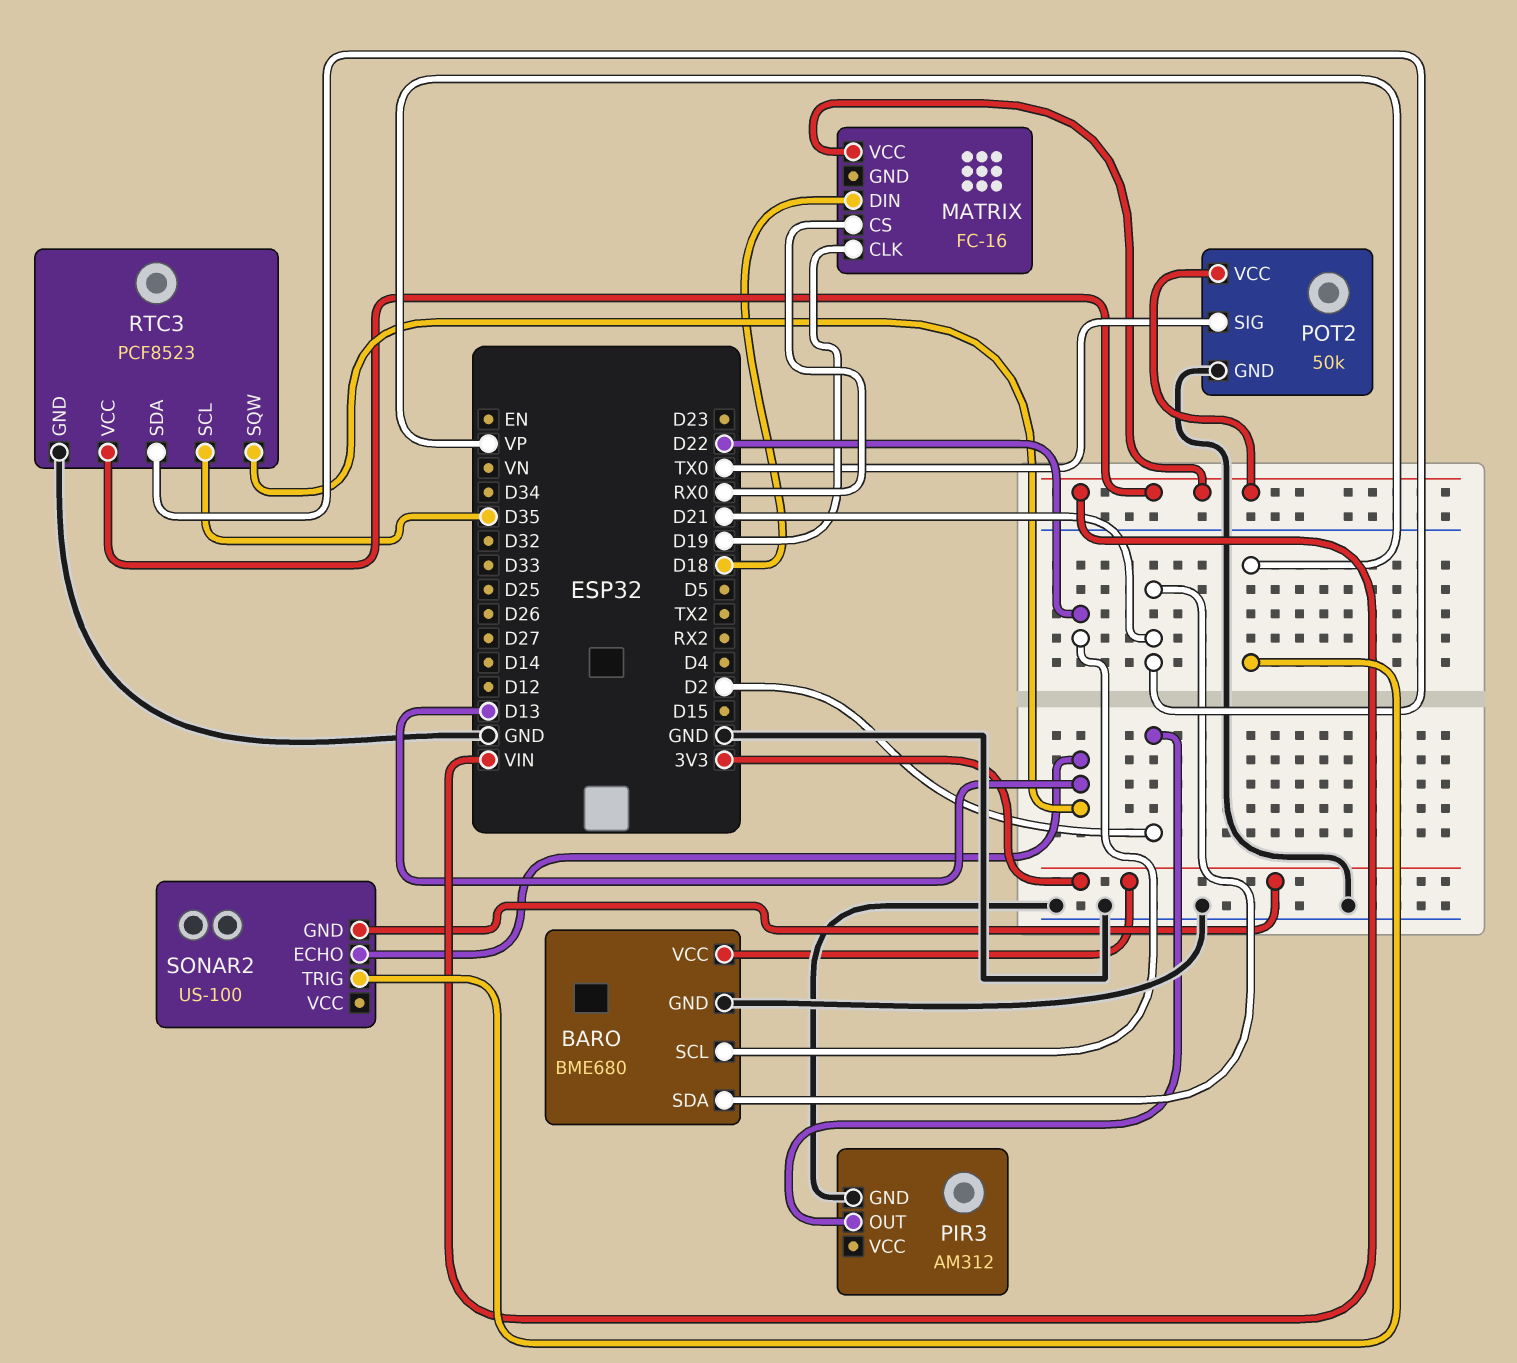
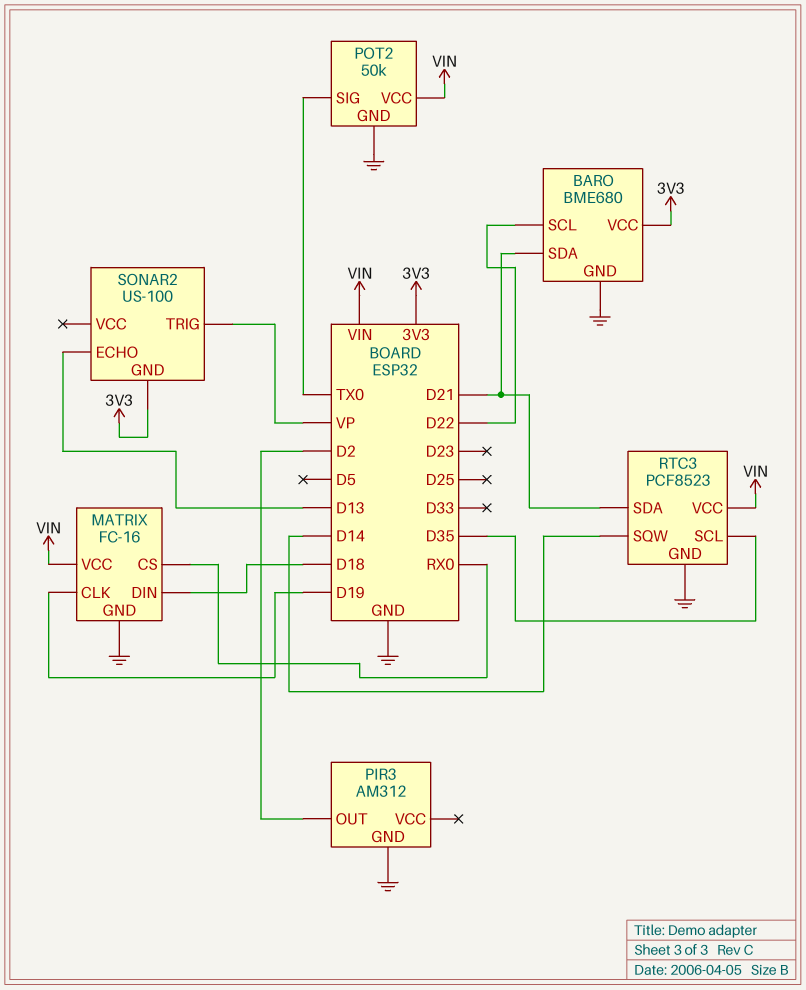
MATRIX pin GND: none -> GND
RTC3 pin SQW: D13 -> D14

